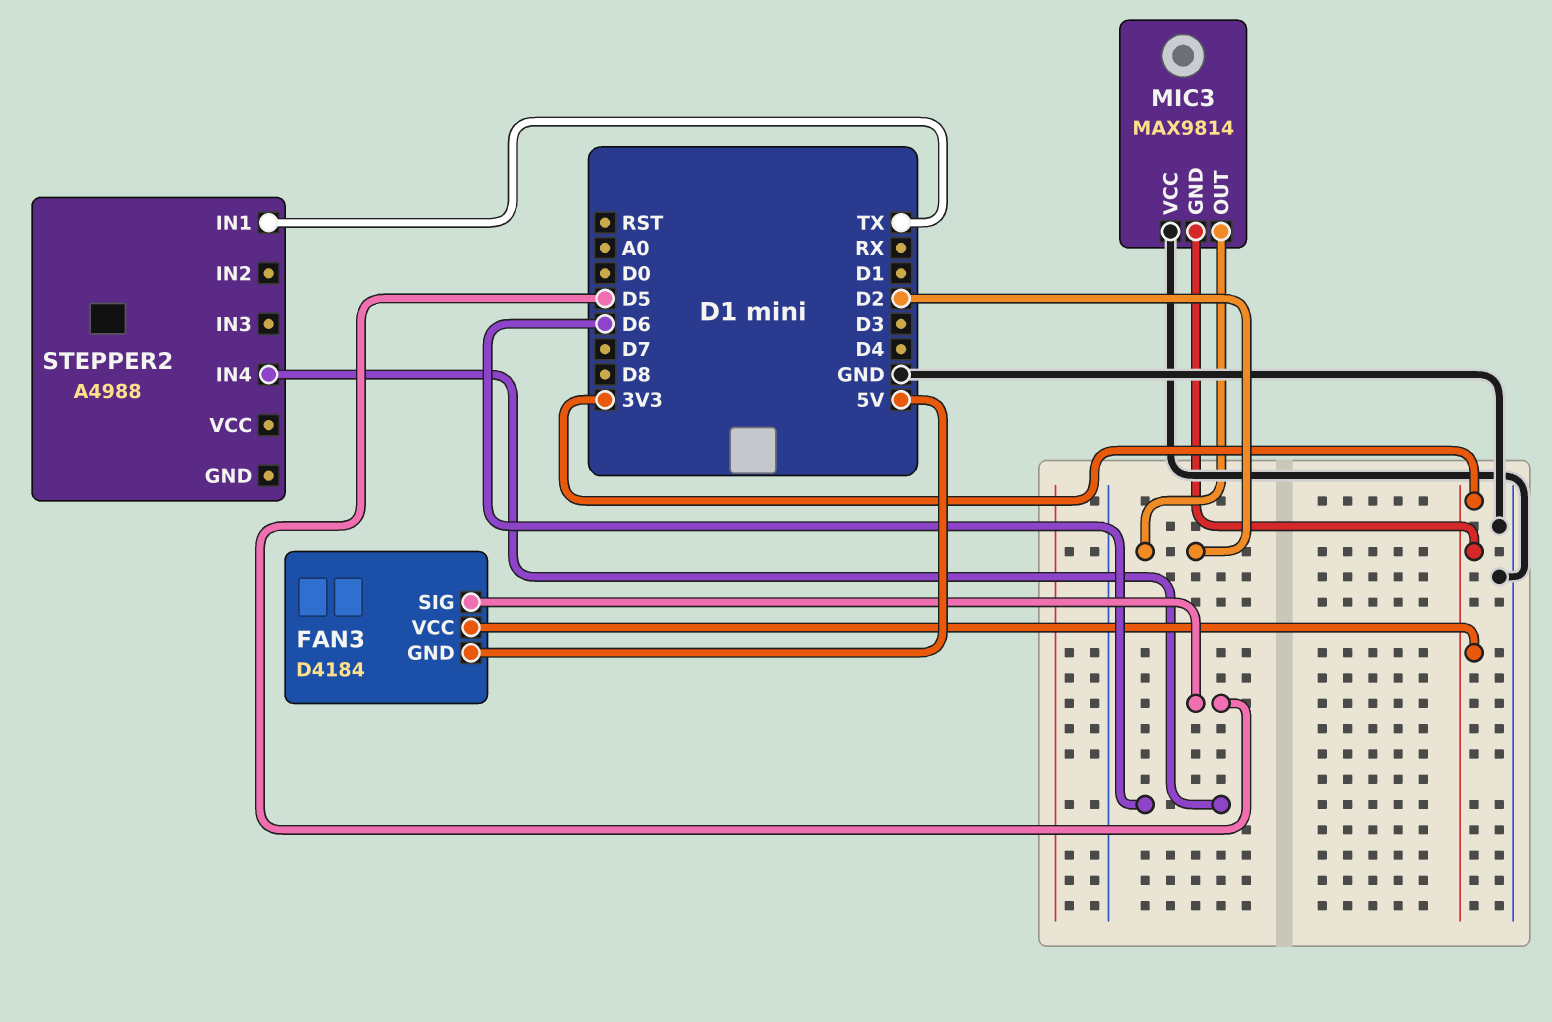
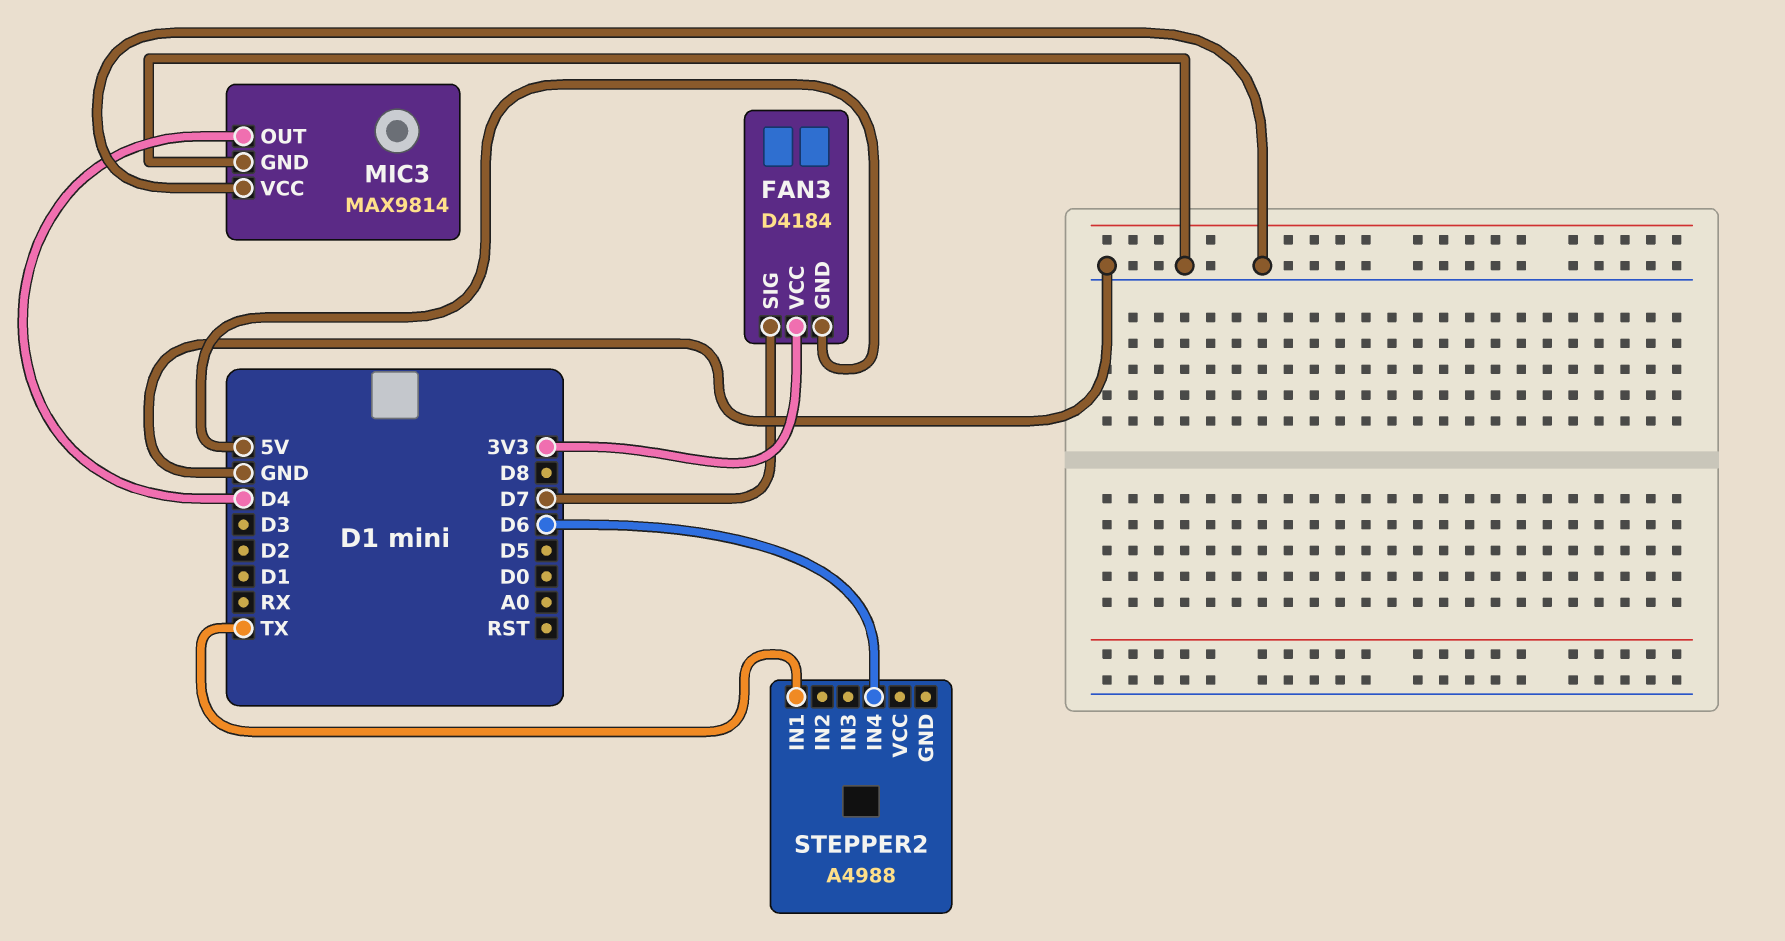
FAN3 pin SIG: D5 -> D7
MIC3 pin GND: 3V3 -> GND
MIC3 pin OUT: D2 -> D4

